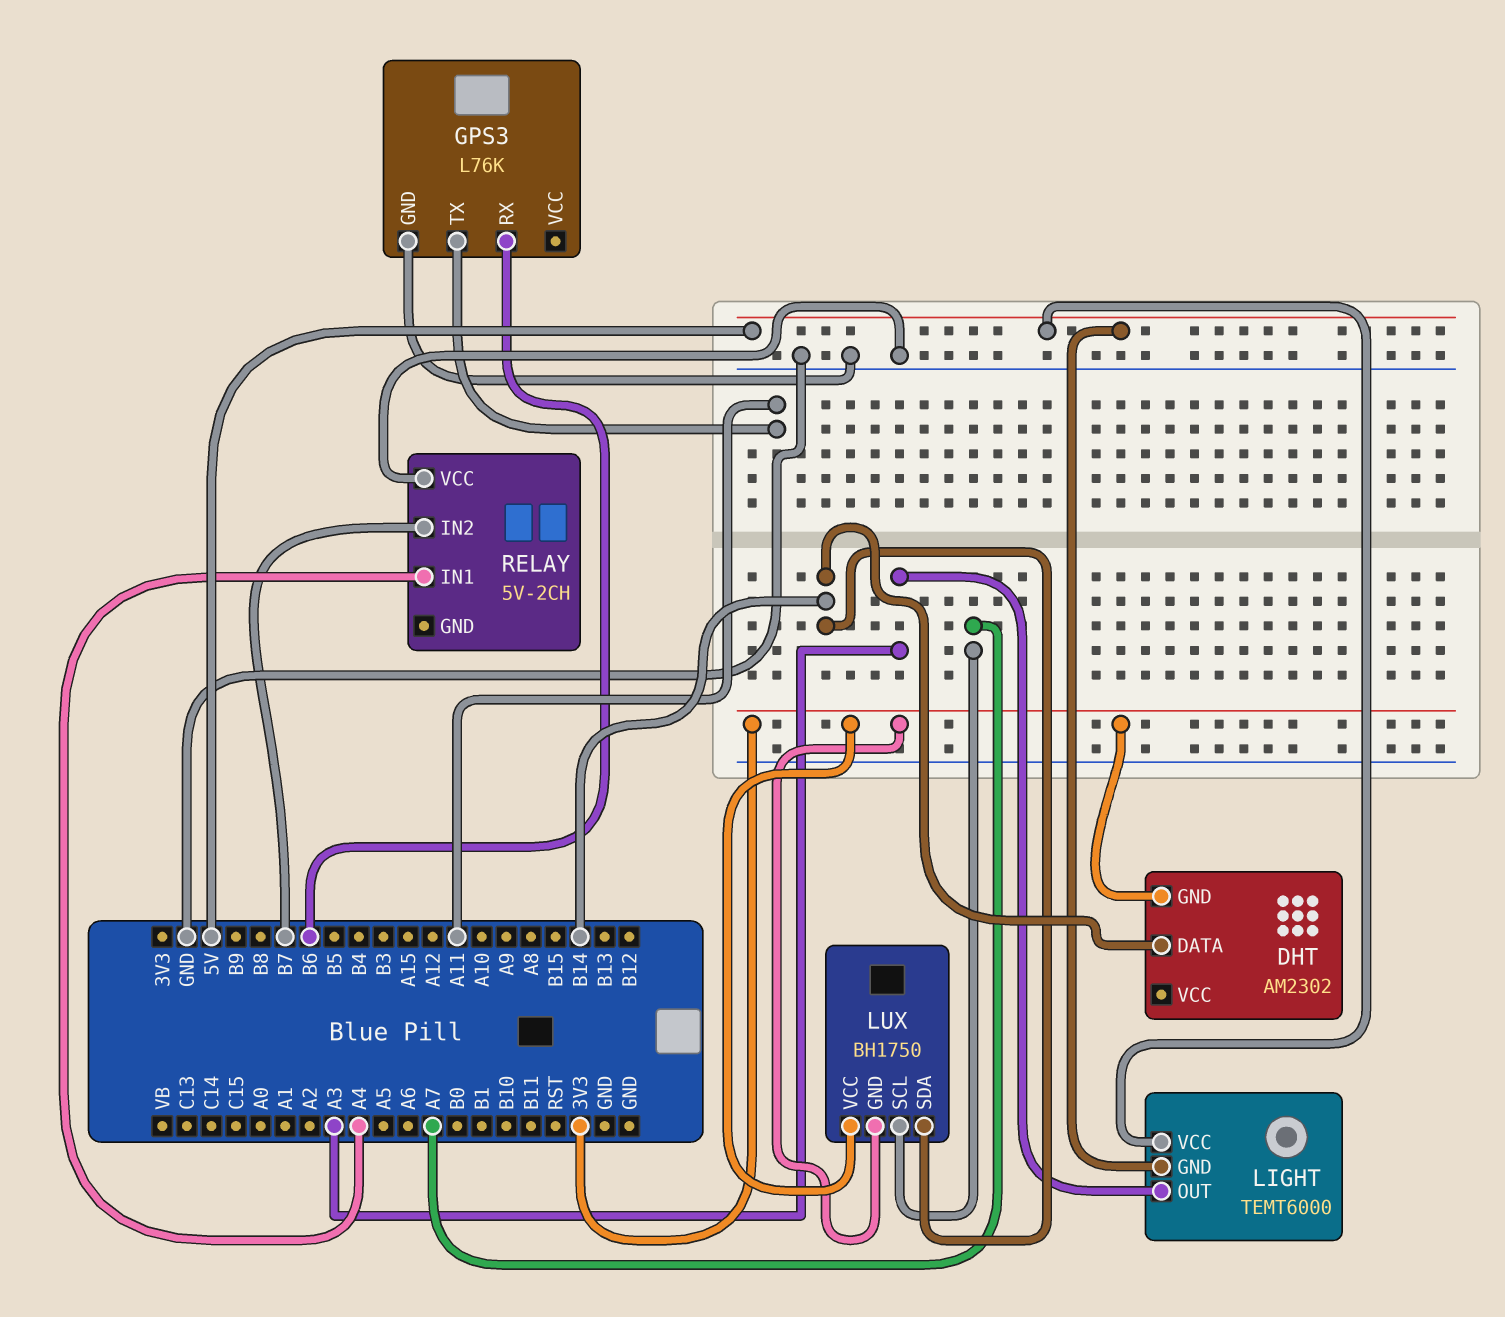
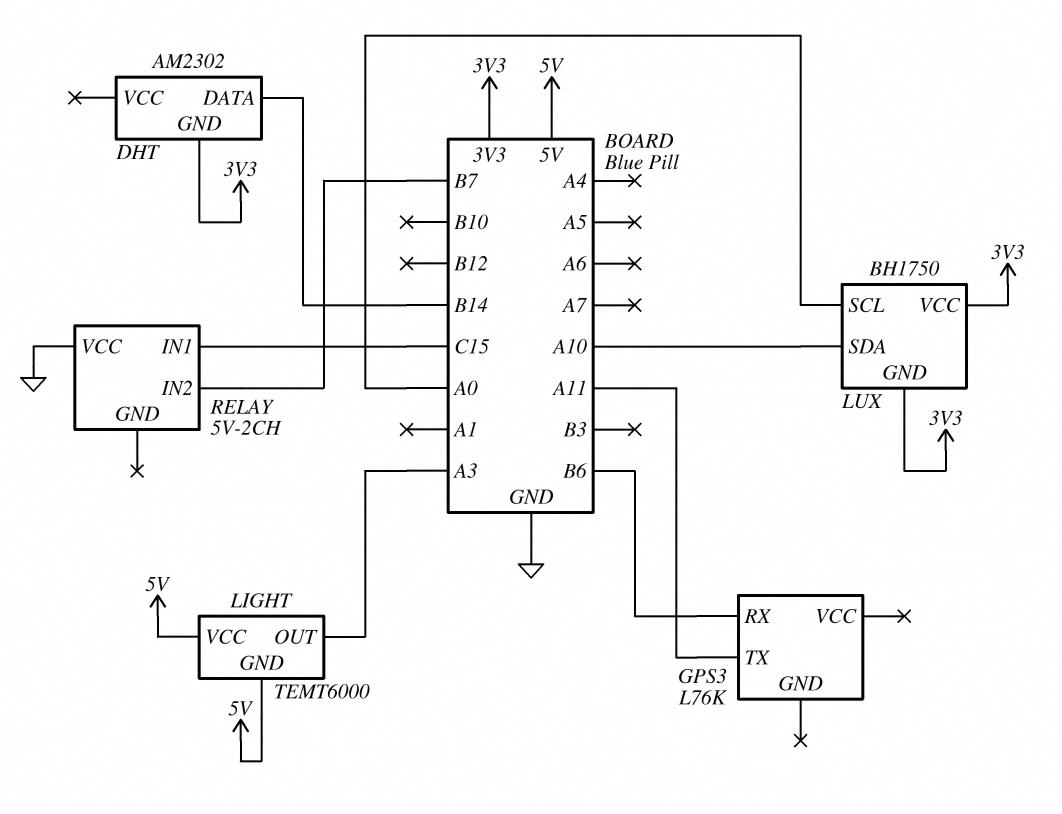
GPS3 pin GND: GND -> none
LUX pin SCL: A7 -> A0
LUX pin SDA: B14 -> A10
RELAY pin IN1: A4 -> C15

